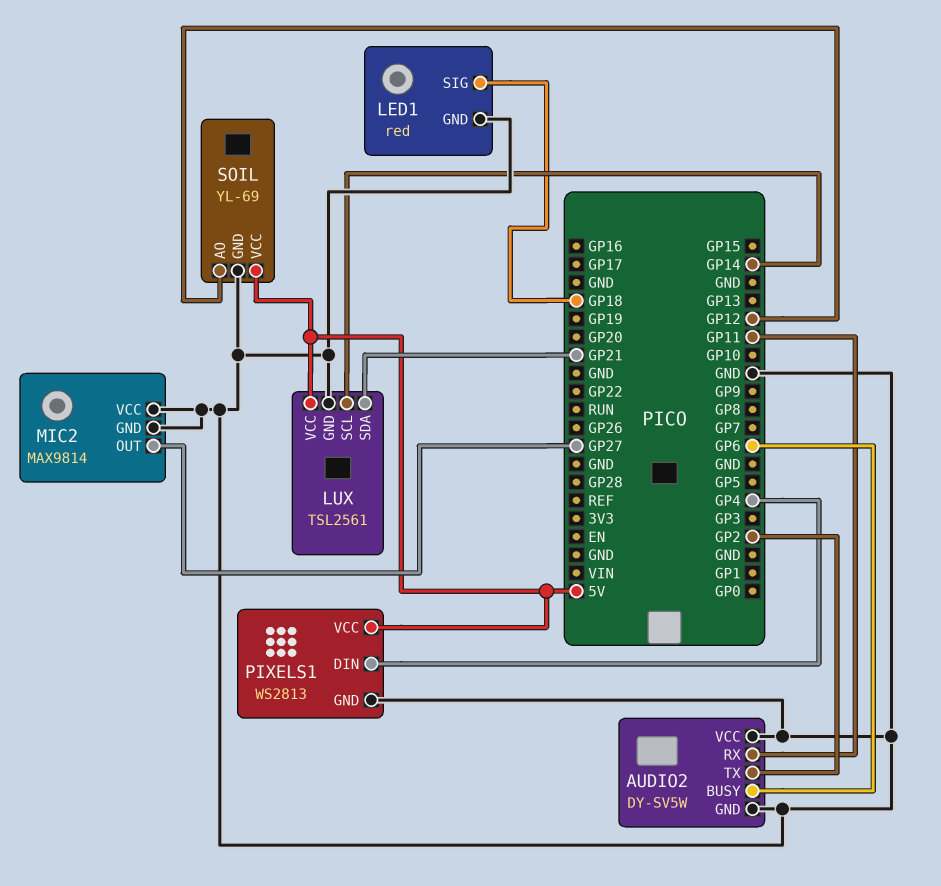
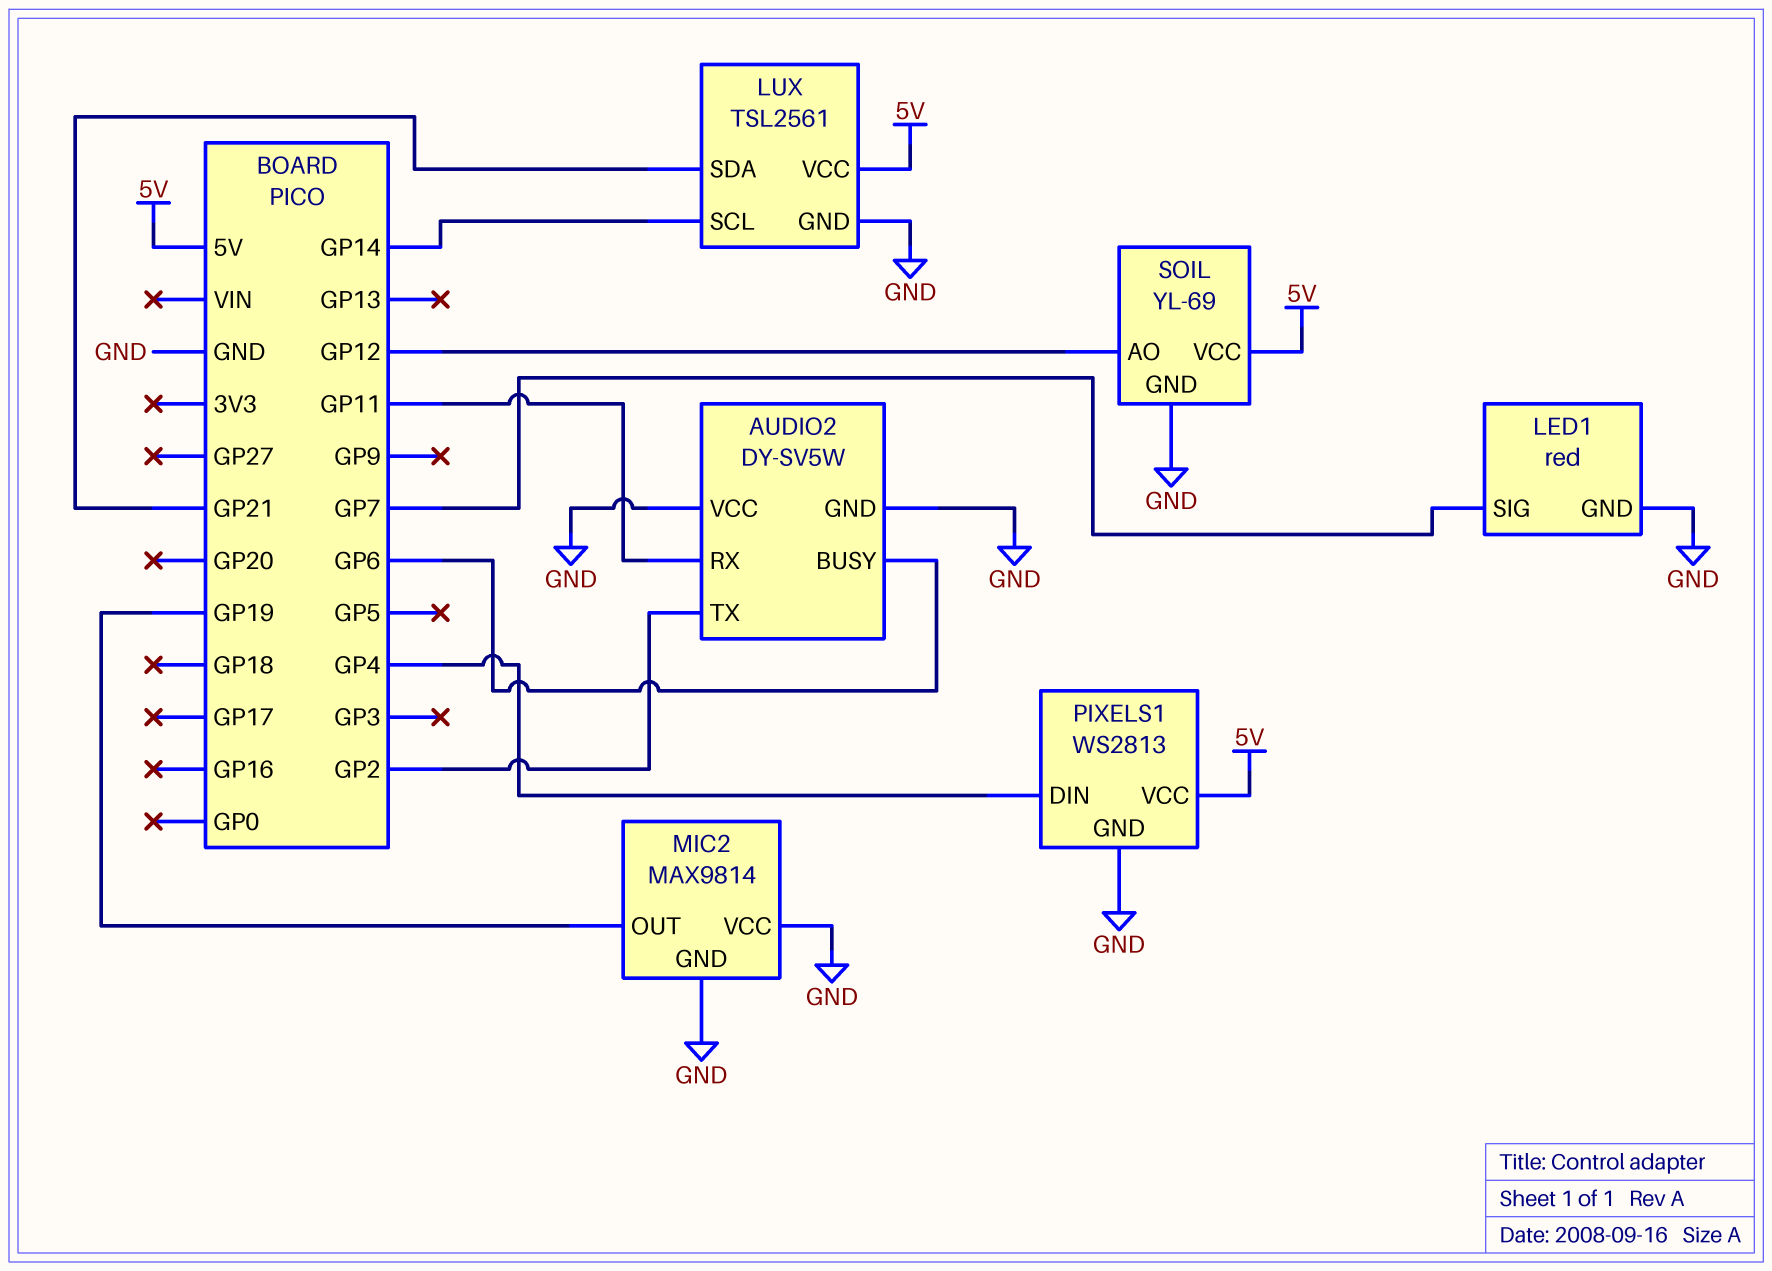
LED1 pin SIG: GP18 -> GP7
MIC2 pin OUT: GP27 -> GP19

